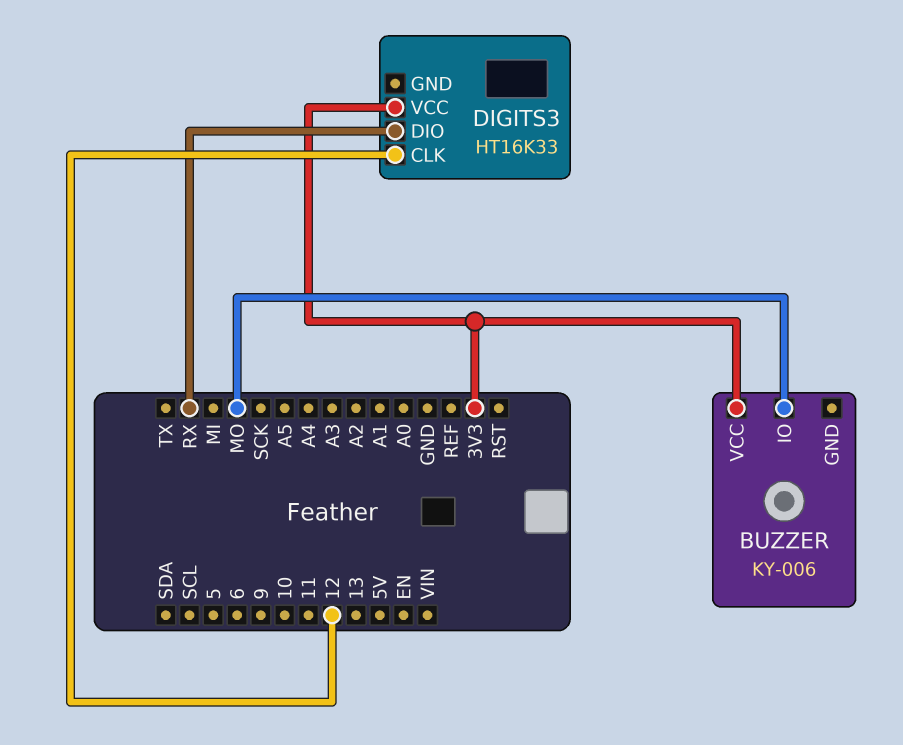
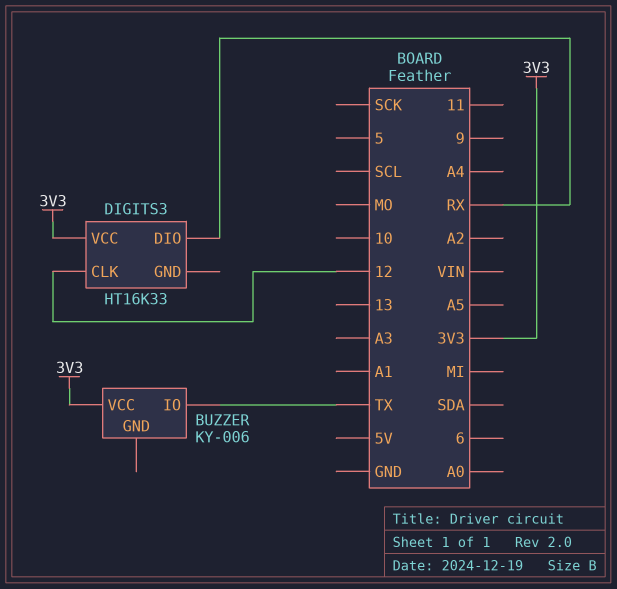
BUZZER pin IO: MO -> TX

